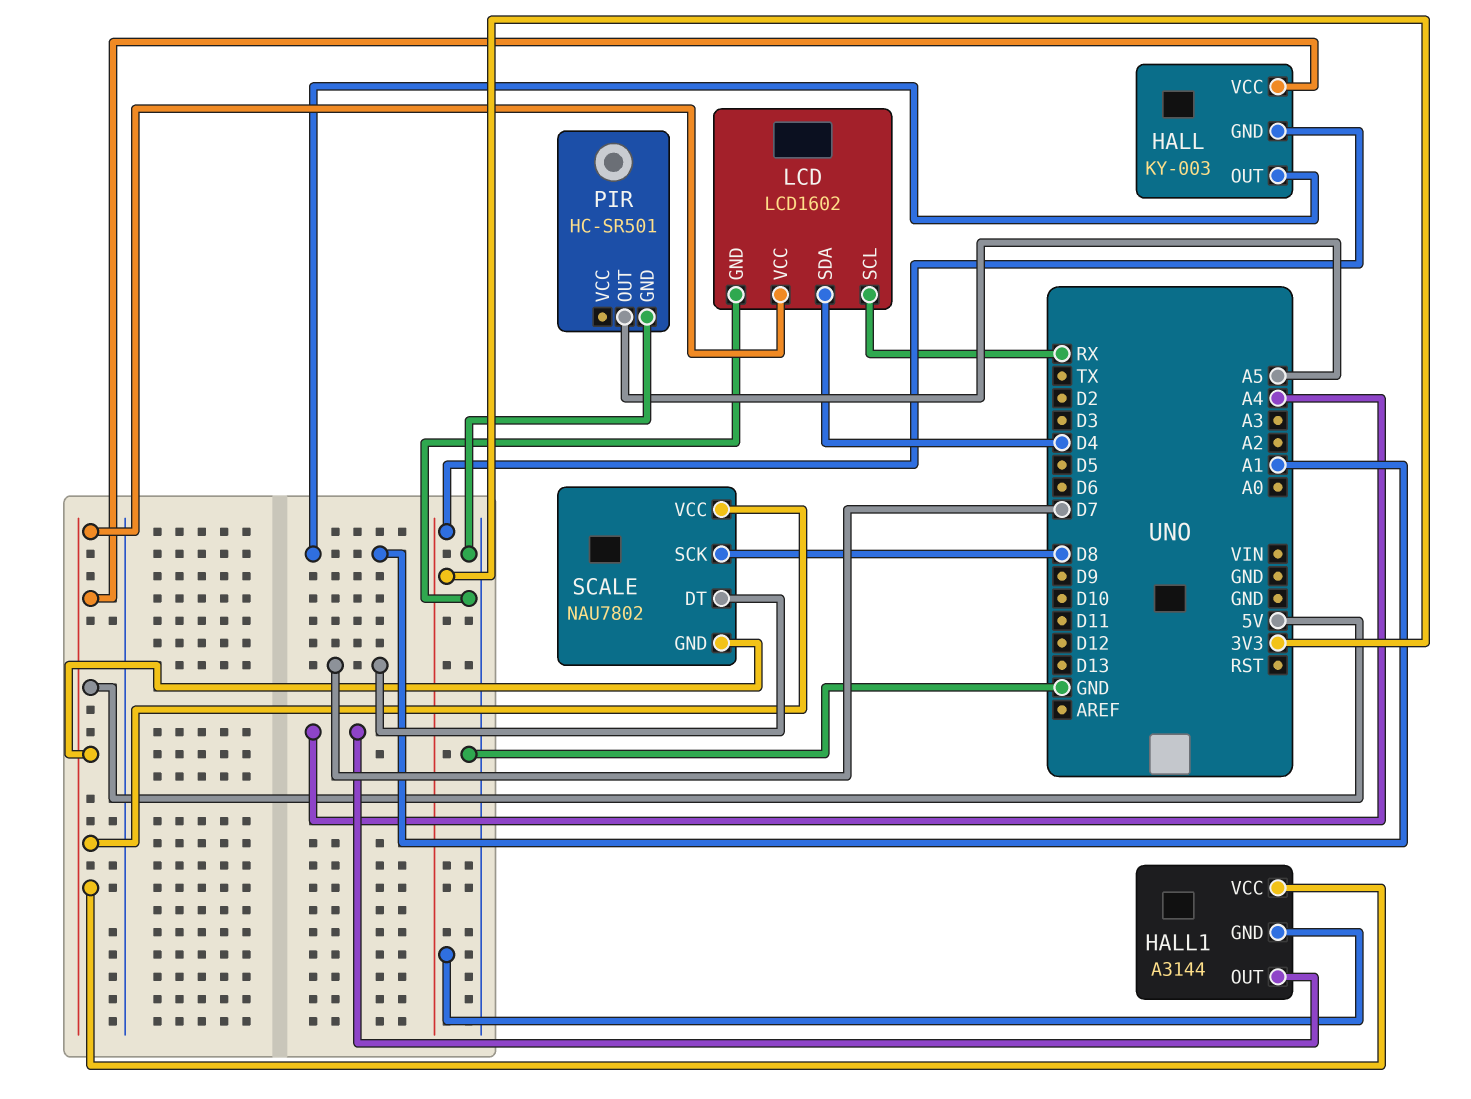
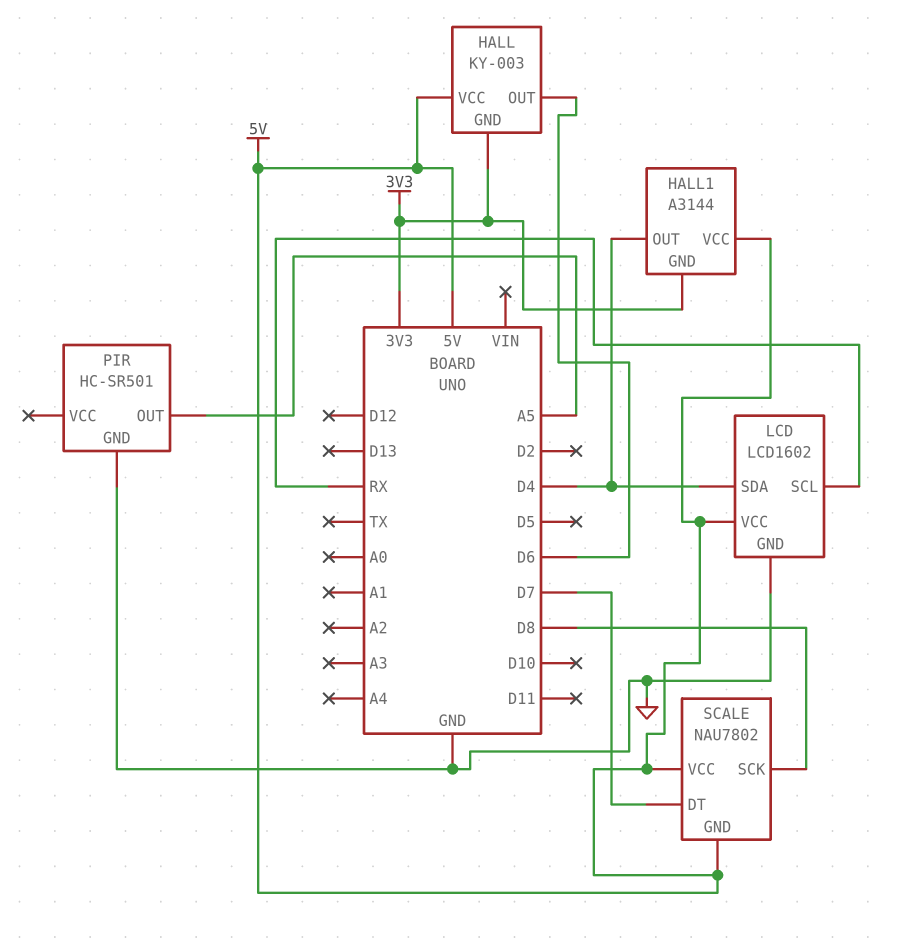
HALL pin OUT: A1 -> D6
HALL1 pin OUT: A4 -> D4

